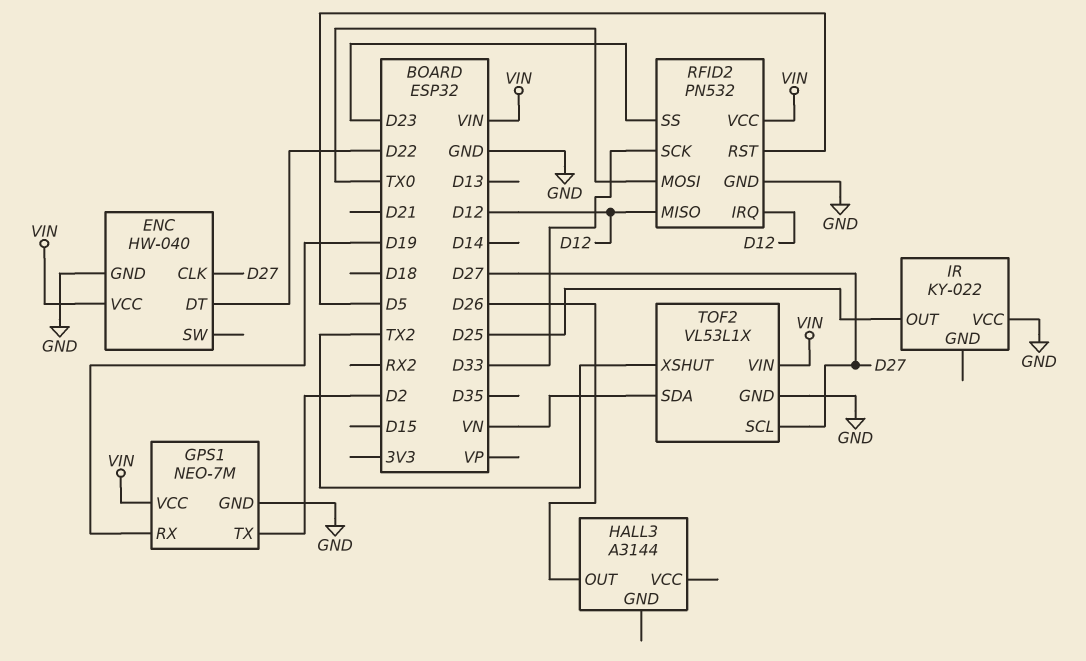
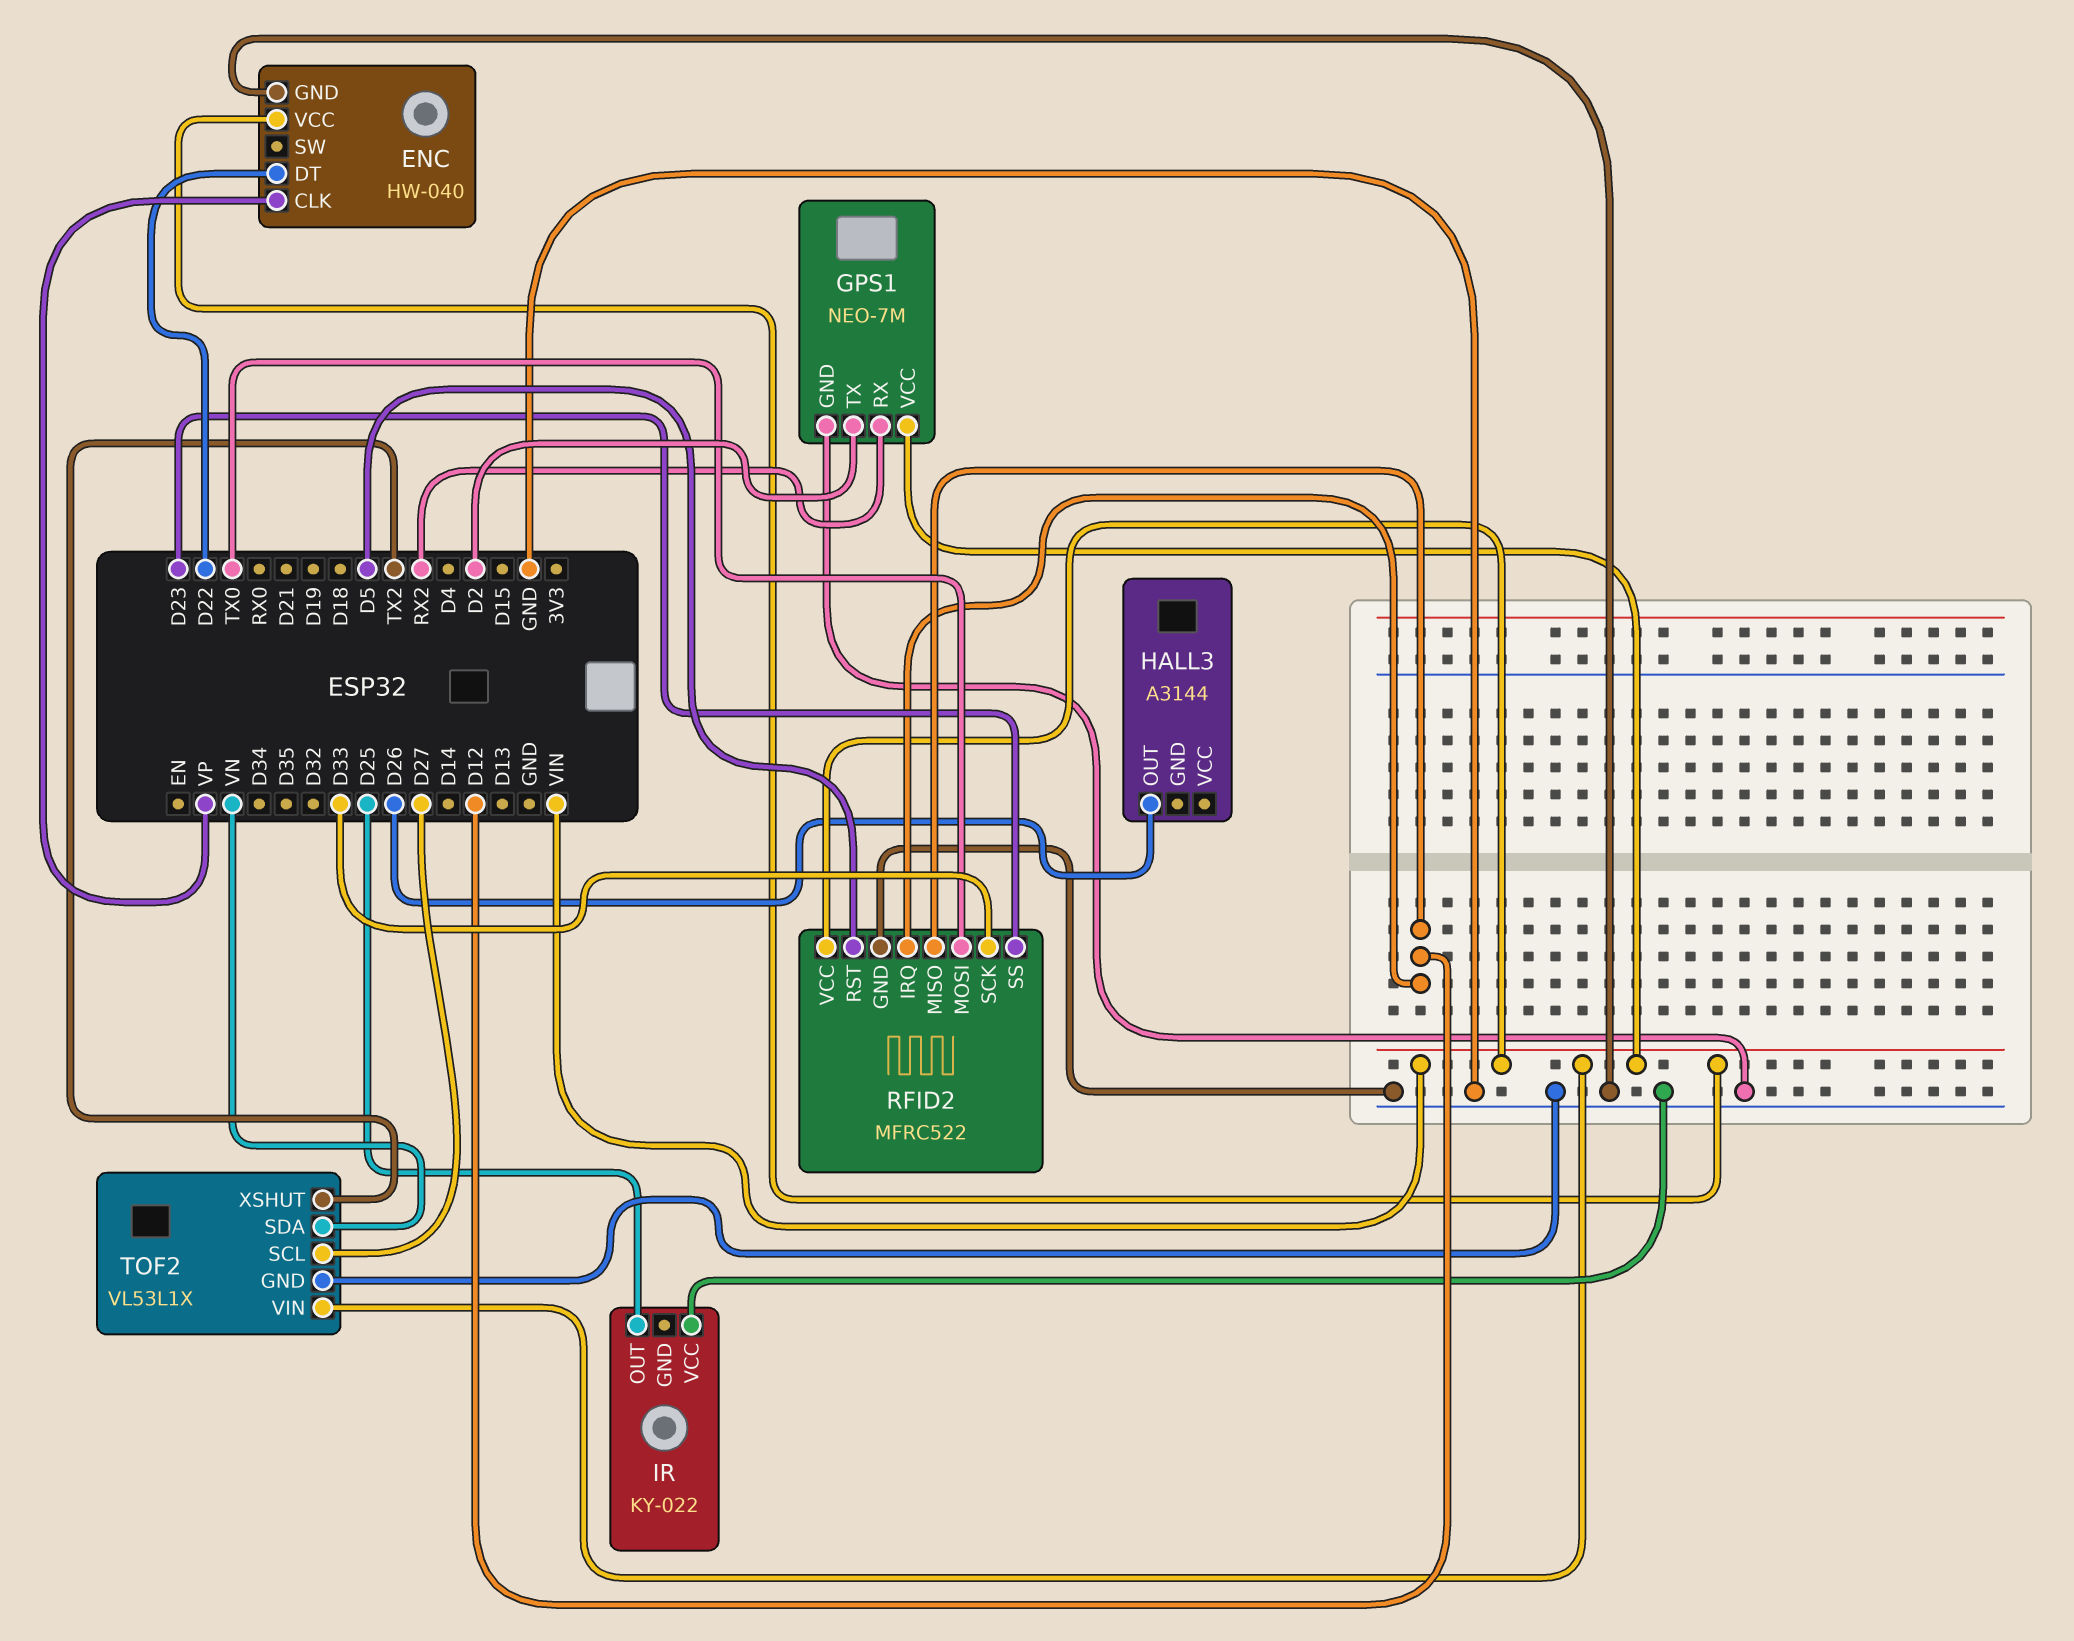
ENC pin CLK: D27 -> VP
GPS1 pin RX: D19 -> RX2
RFID2: PN532 -> MFRC522

